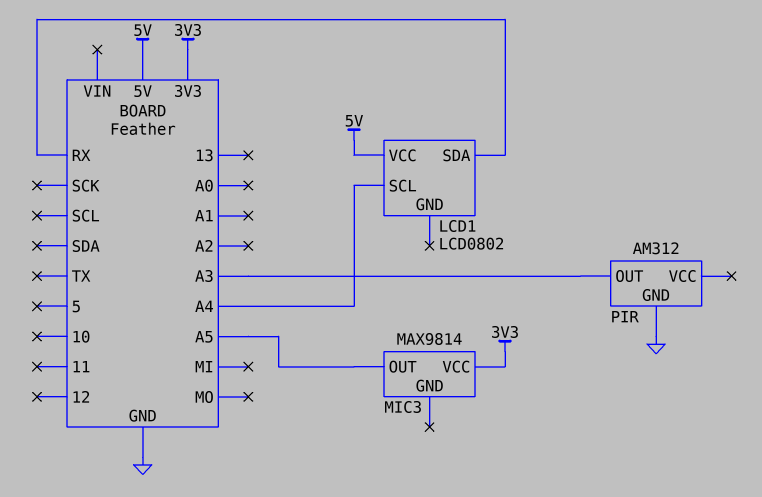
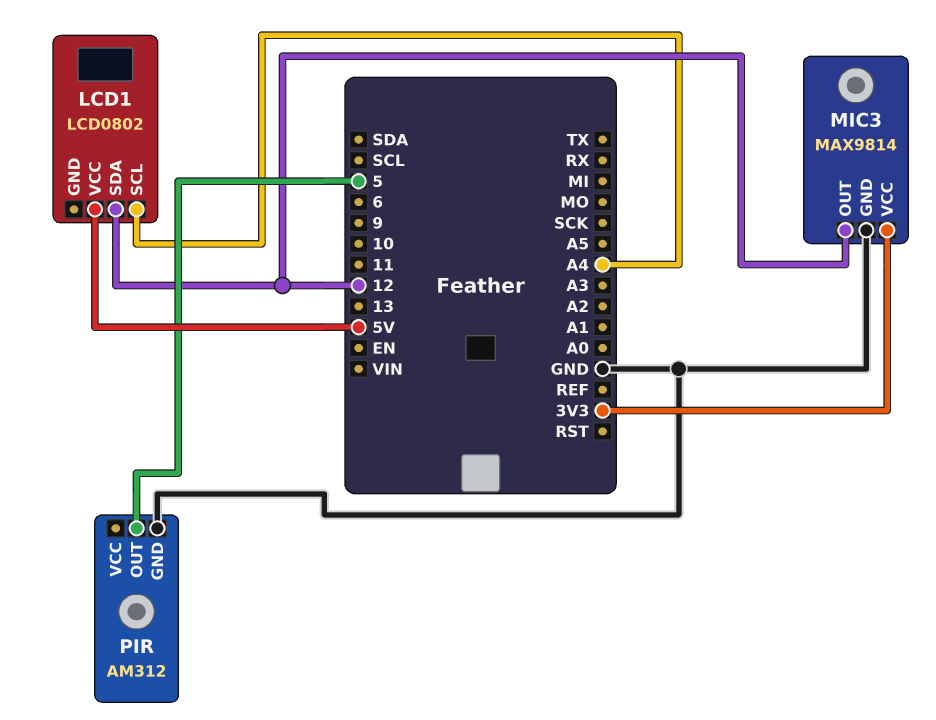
LCD1 pin SDA: RX -> 12
MIC3 pin GND: none -> GND
MIC3 pin OUT: A5 -> 12
PIR pin OUT: A3 -> 5

